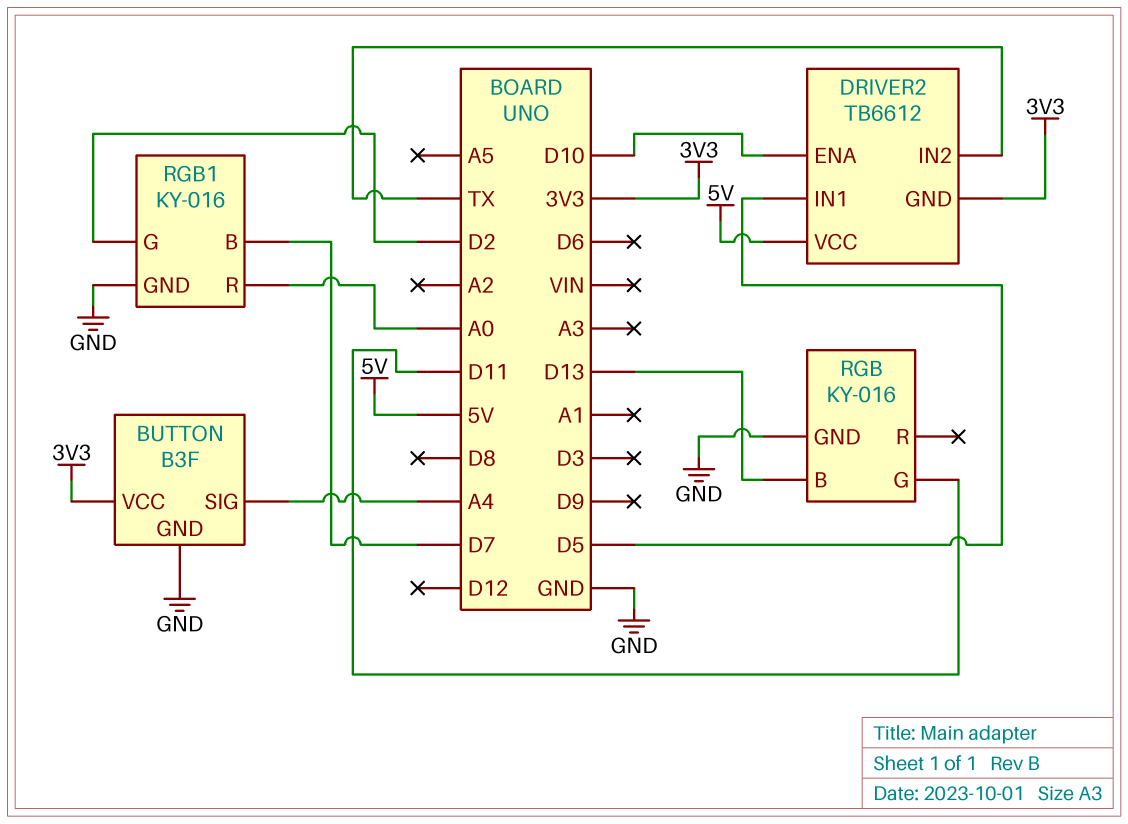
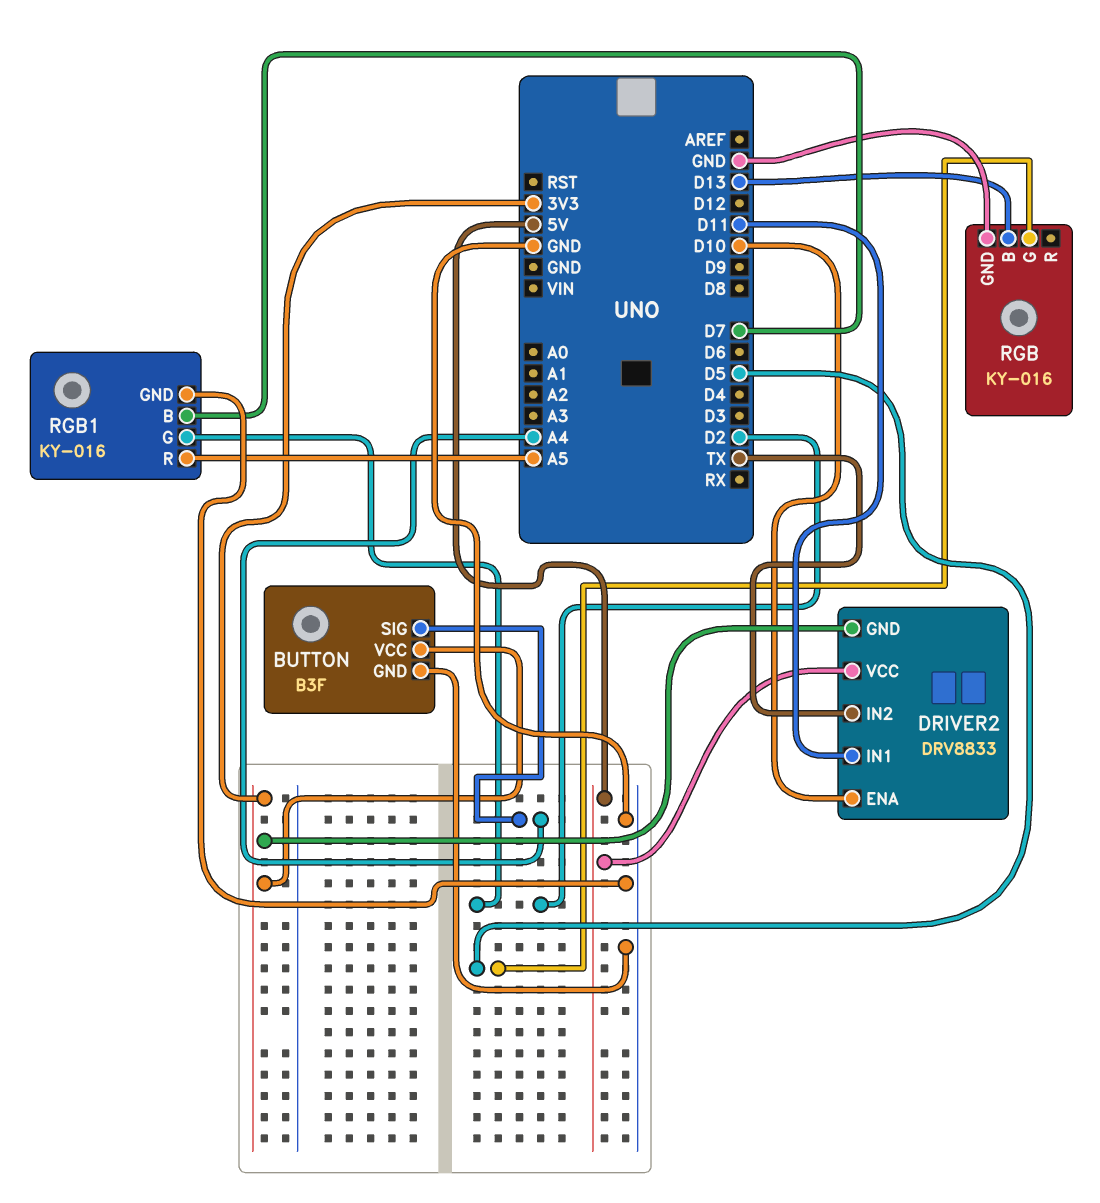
DRIVER2: TB6612 -> DRV8833
DRIVER2 pin IN1: D5 -> D11
RGB pin G: D11 -> D5
RGB1 pin R: A0 -> A5

